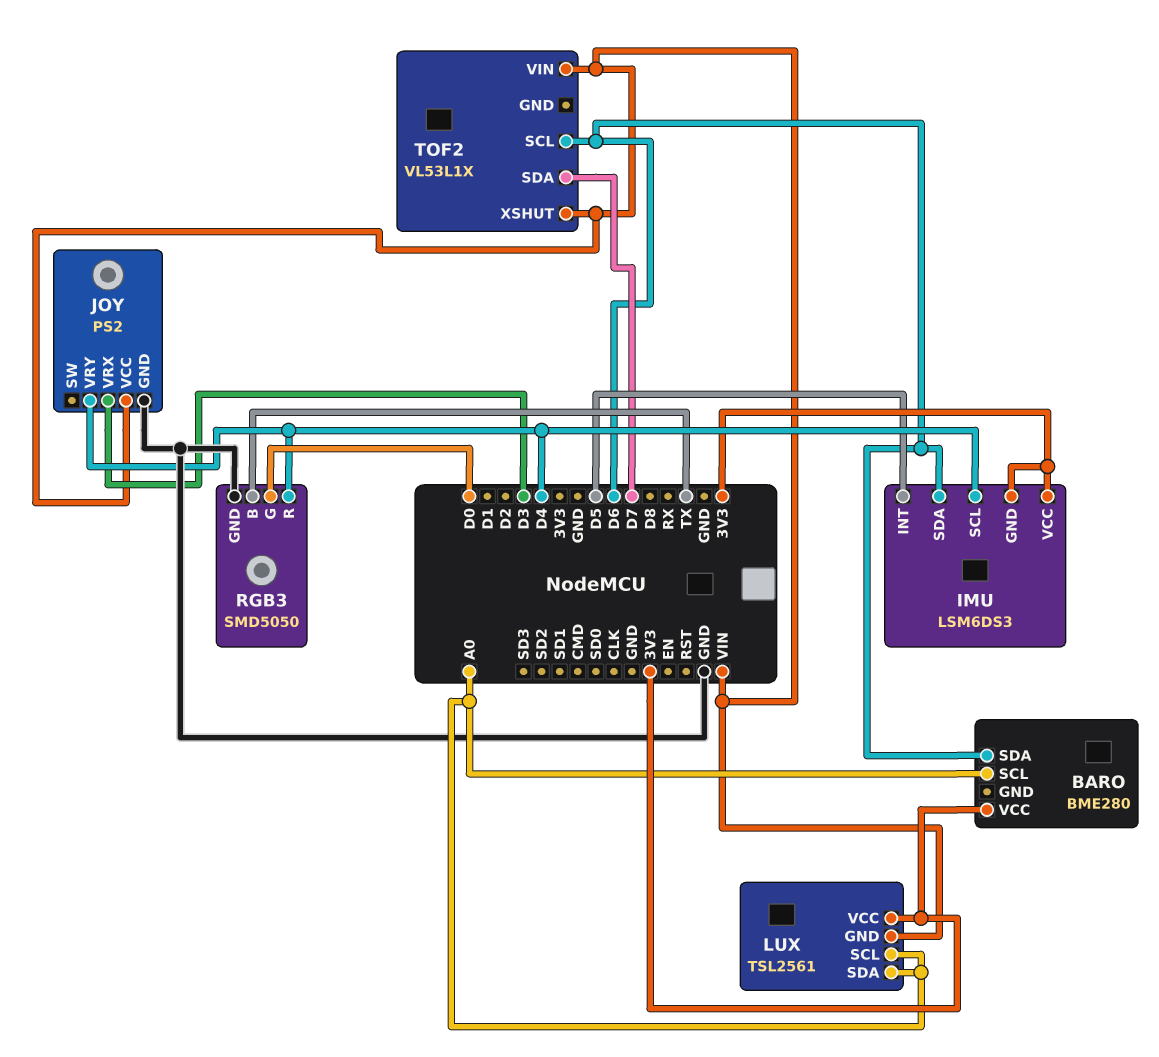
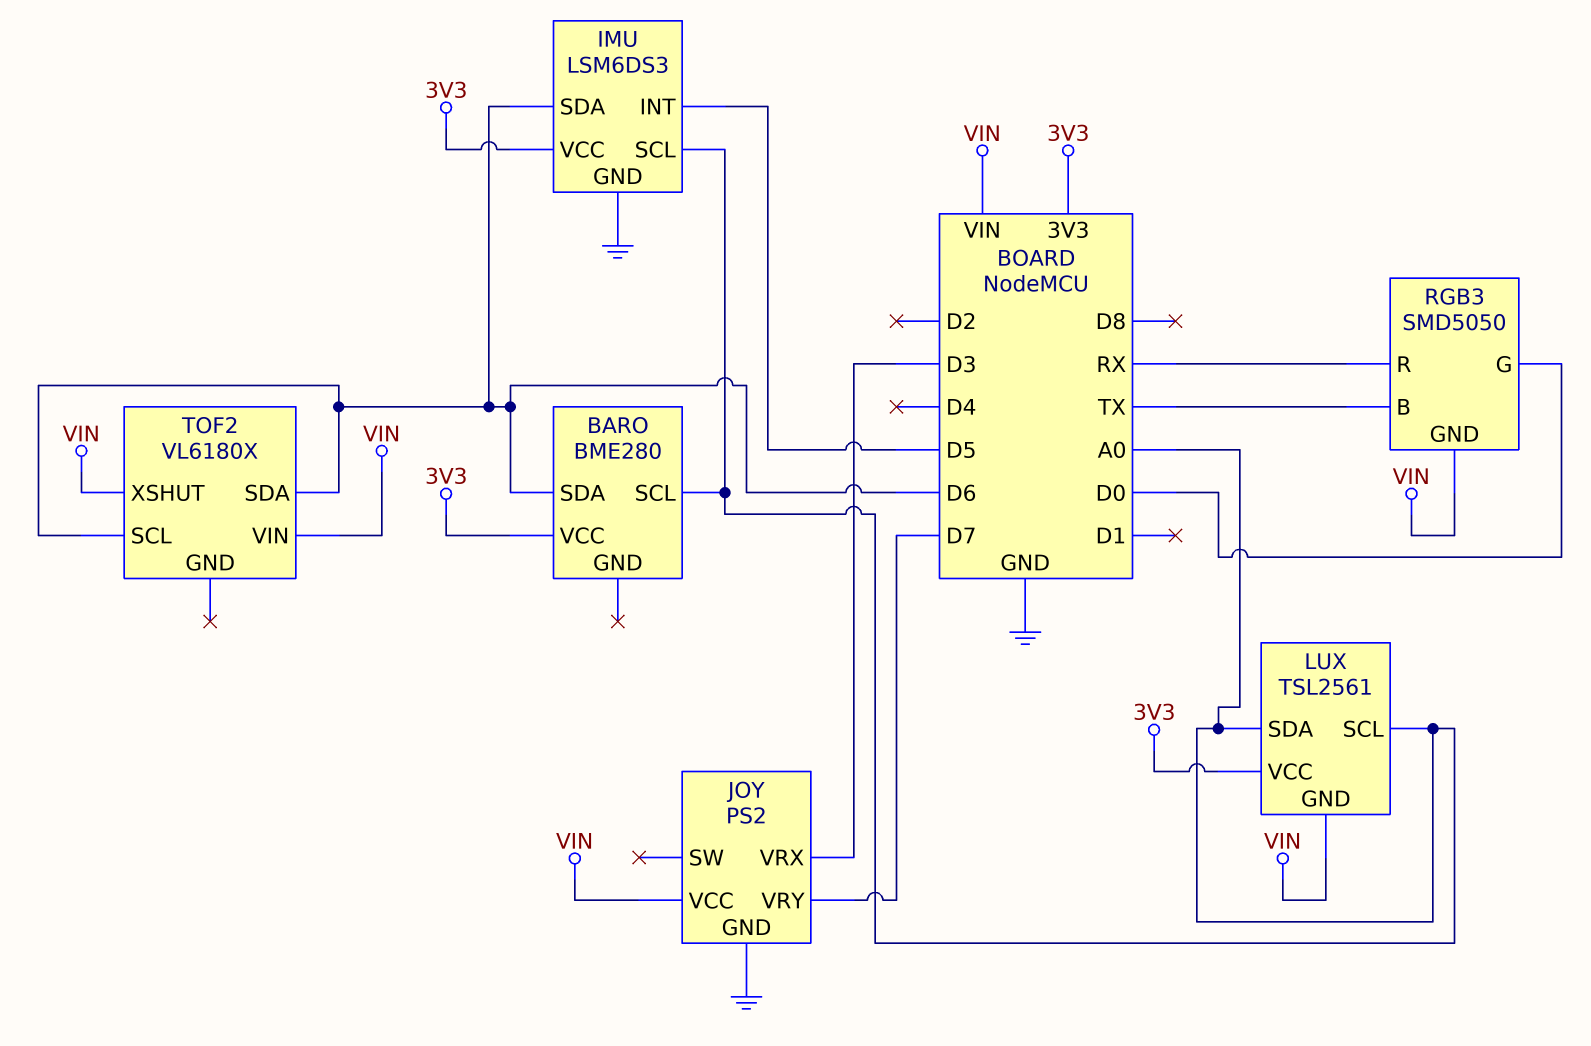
IMU pin GND: 3V3 -> GND
IMU pin SCL: D4 -> A0
JOY pin VRY: D4 -> D7
RGB3 pin GND: GND -> VIN
RGB3 pin R: D4 -> RX
TOF2: VL53L1X -> VL6180X
TOF2 pin SDA: D7 -> D6

